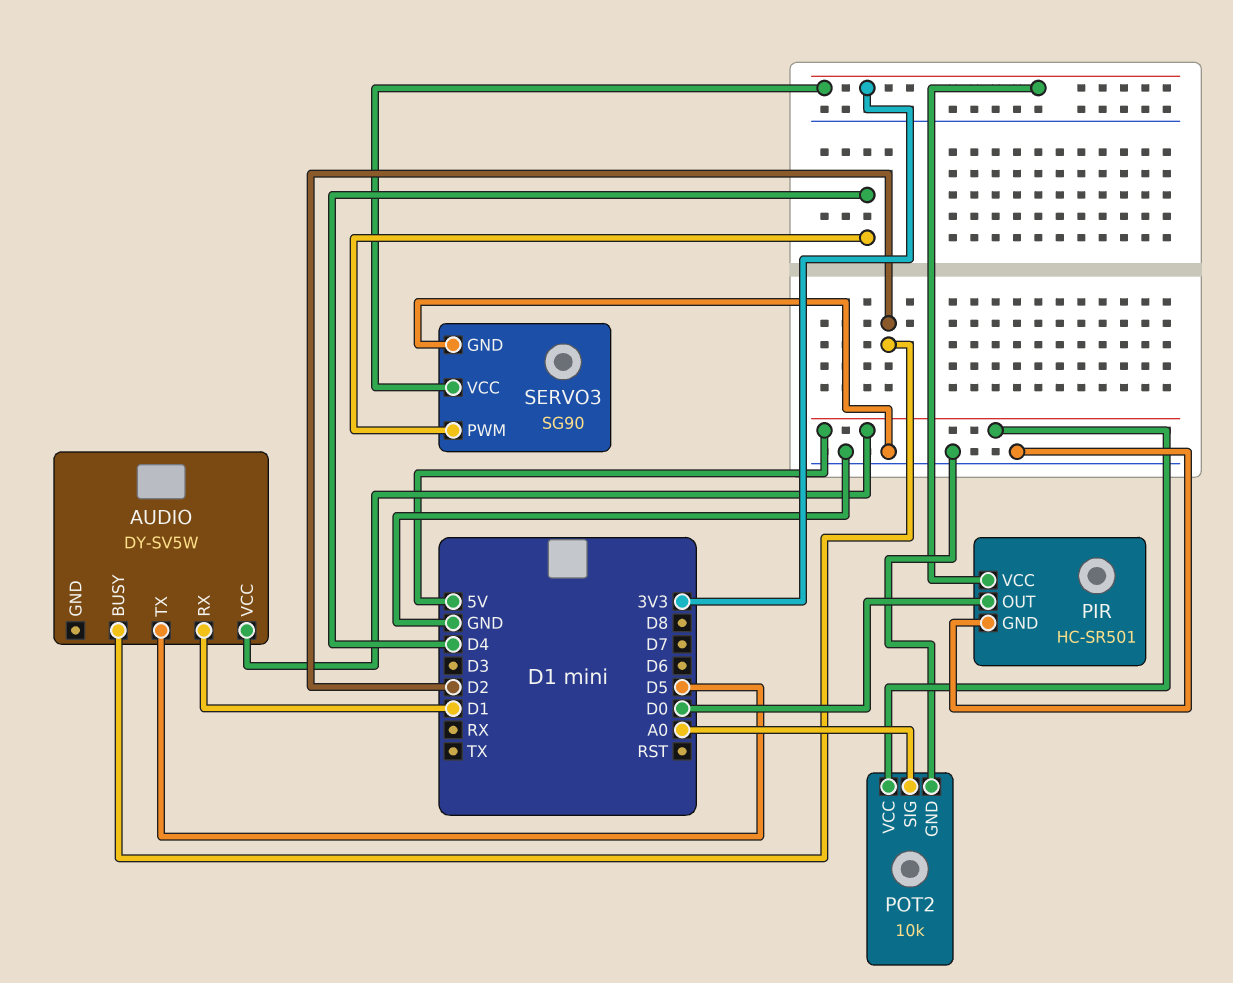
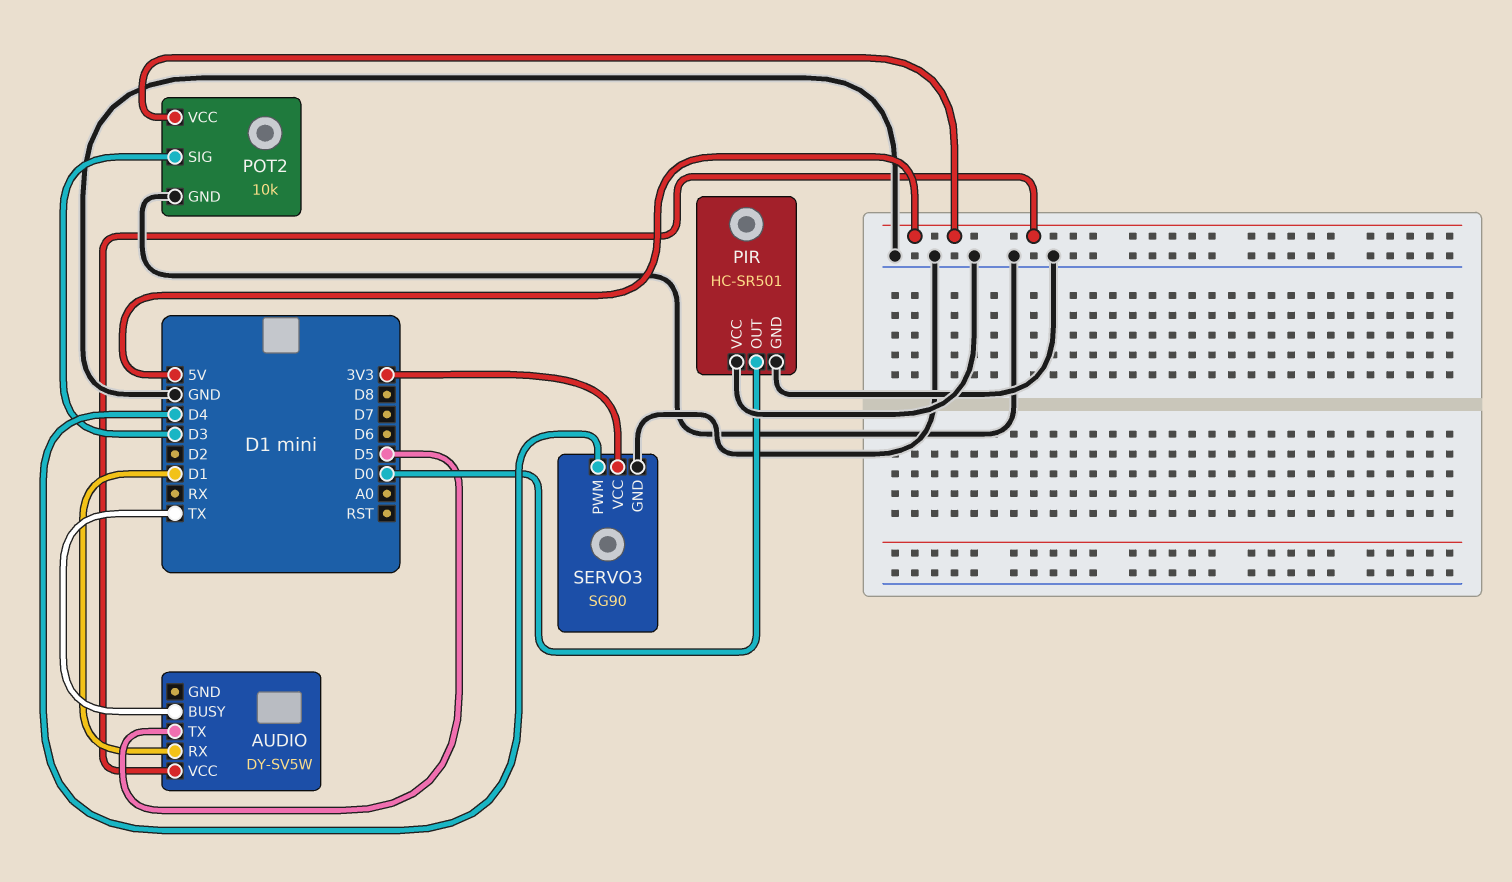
AUDIO pin BUSY: D2 -> TX
PIR pin VCC: 3V3 -> GND
POT2 pin SIG: A0 -> D3

